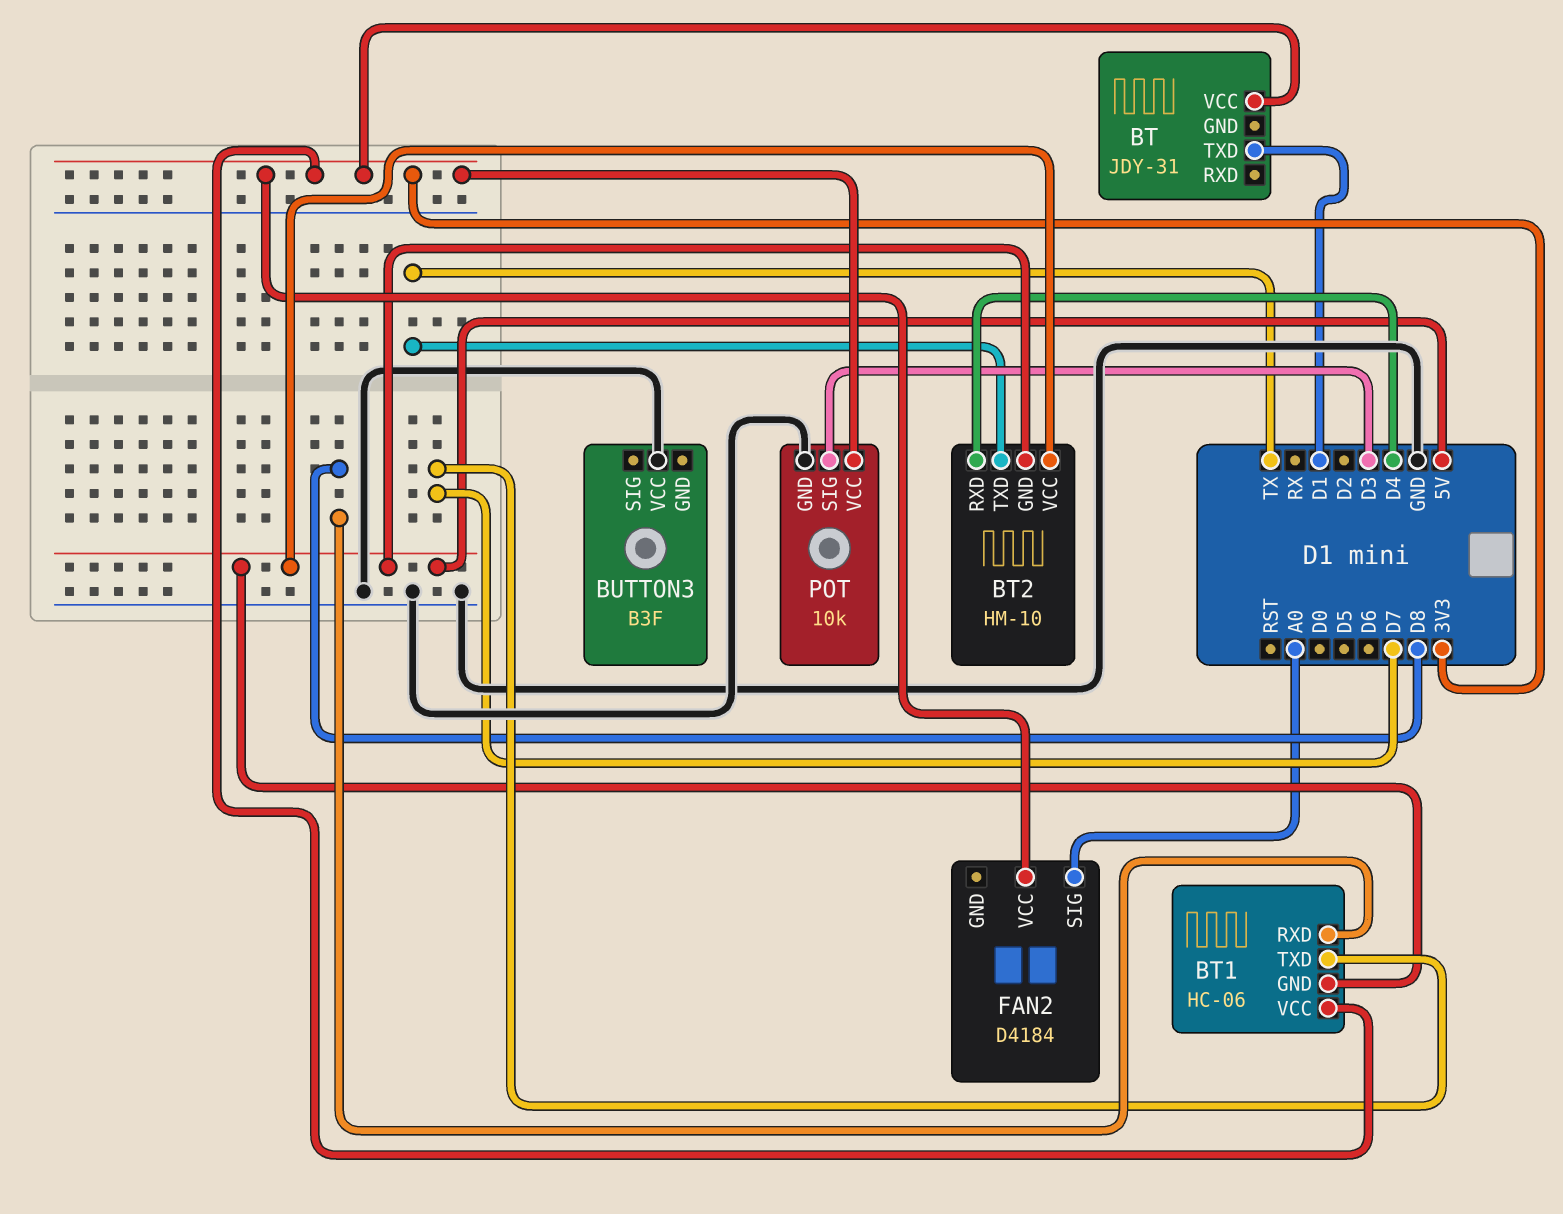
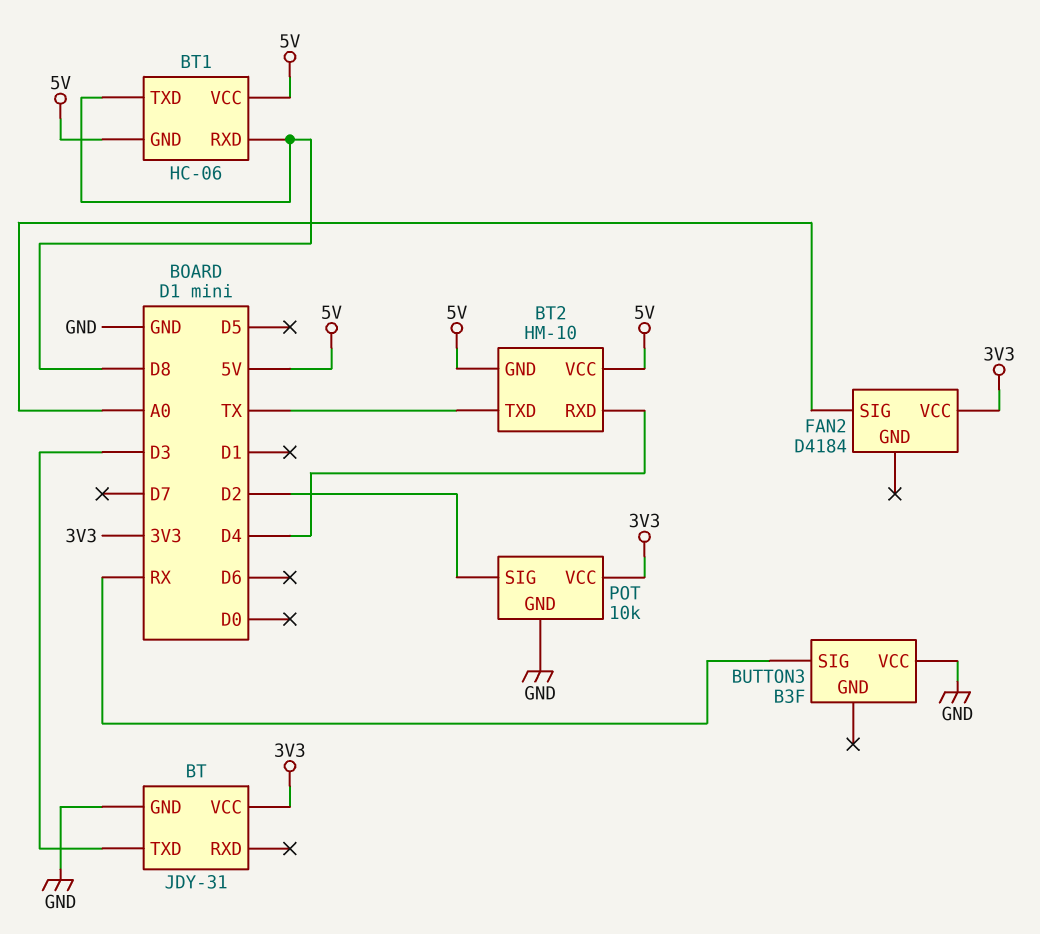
BT pin GND: none -> GND
BT pin TXD: D1 -> D3
BT1 pin TXD: D7 -> D8
BT1 pin VCC: 3V3 -> 5V
BUTTON3 pin SIG: none -> RX
POT pin SIG: D3 -> D2

